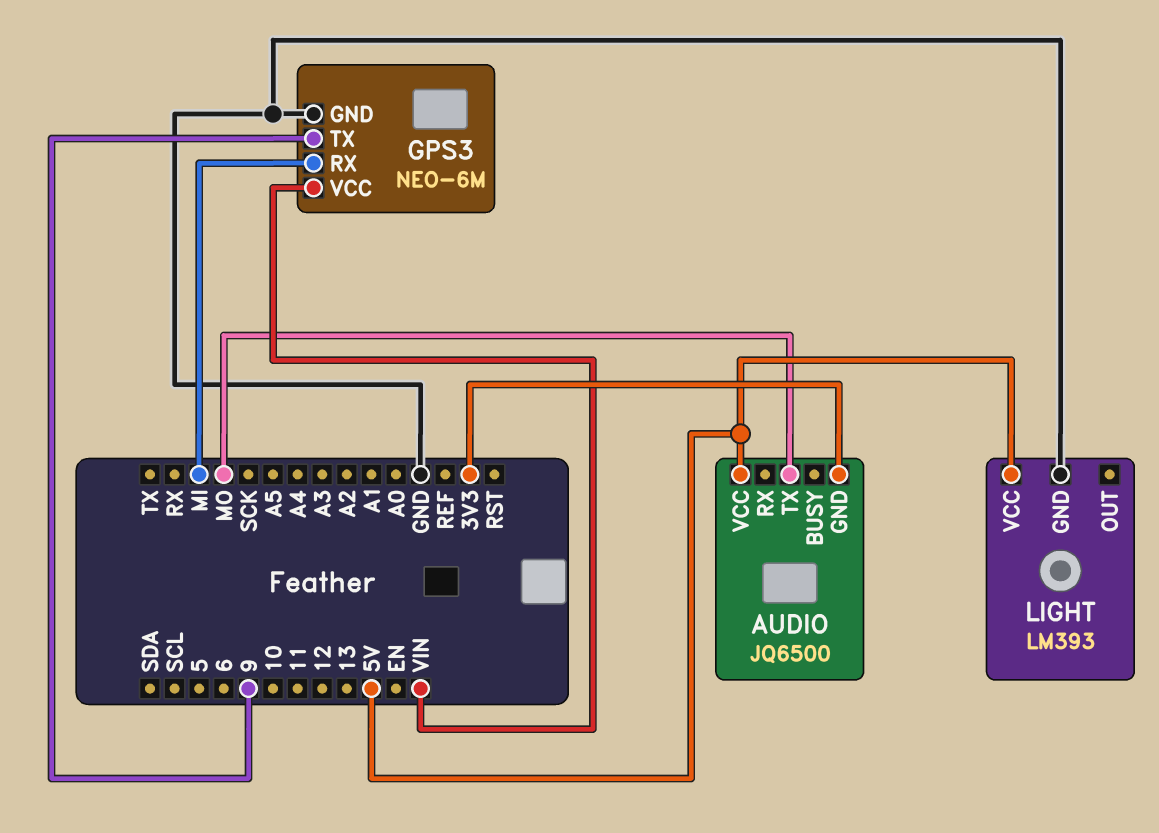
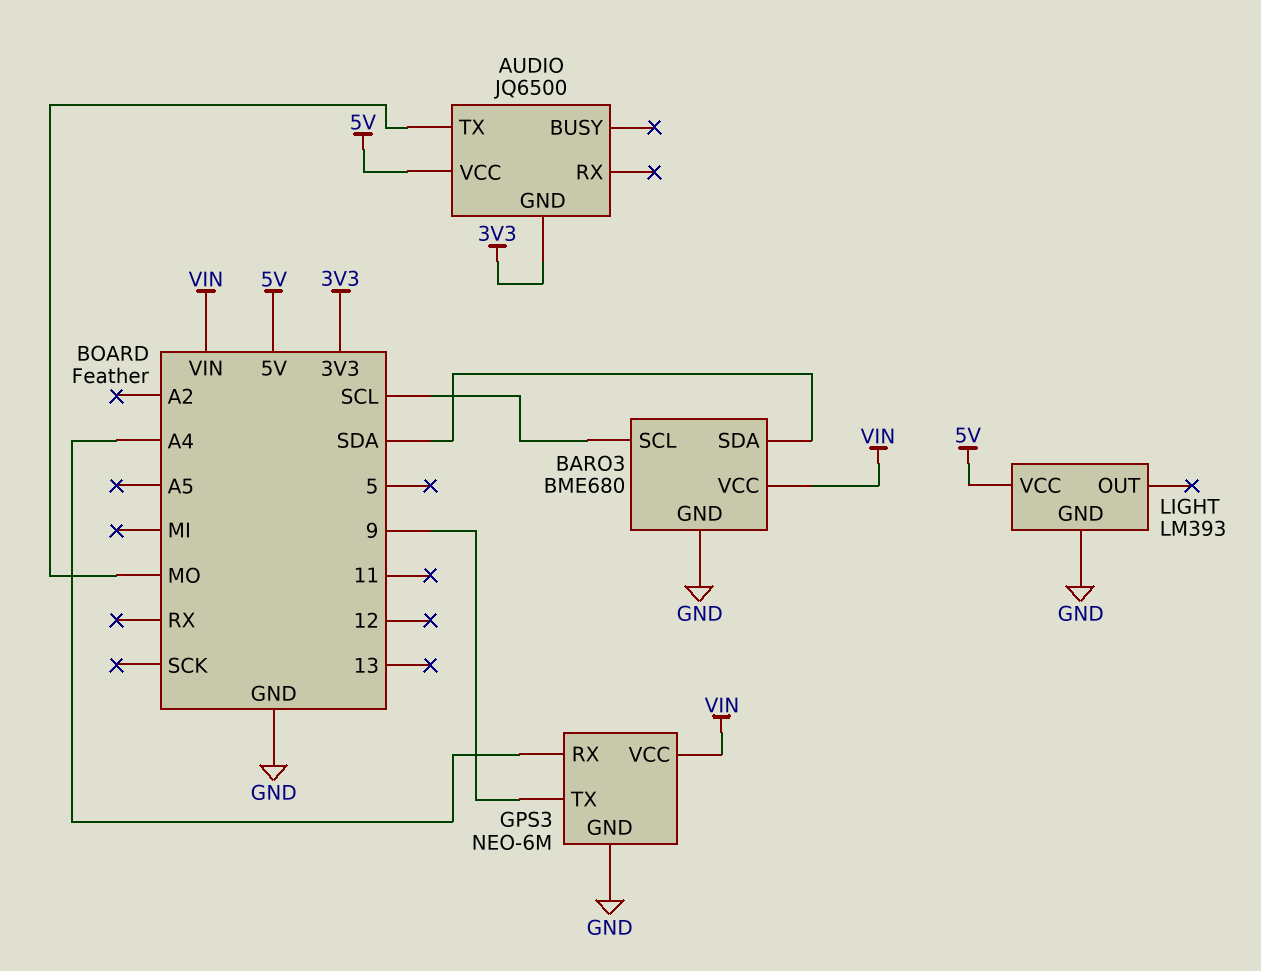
BARO3: none -> BME680
BARO3 pin GND: none -> GND
BARO3 pin SCL: none -> SCL
BARO3 pin SDA: none -> SDA
BARO3 pin VCC: none -> VIN
GPS3 pin RX: MI -> A4

